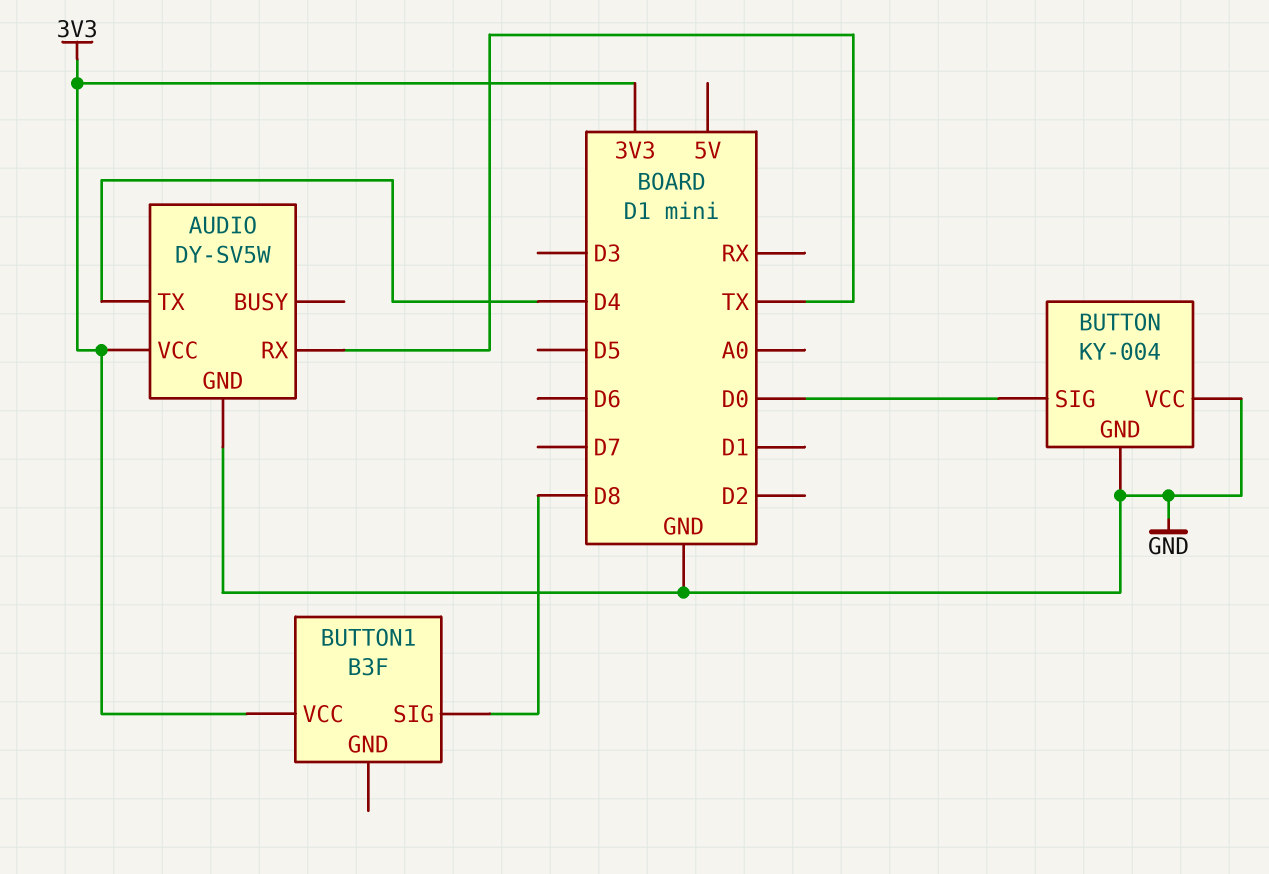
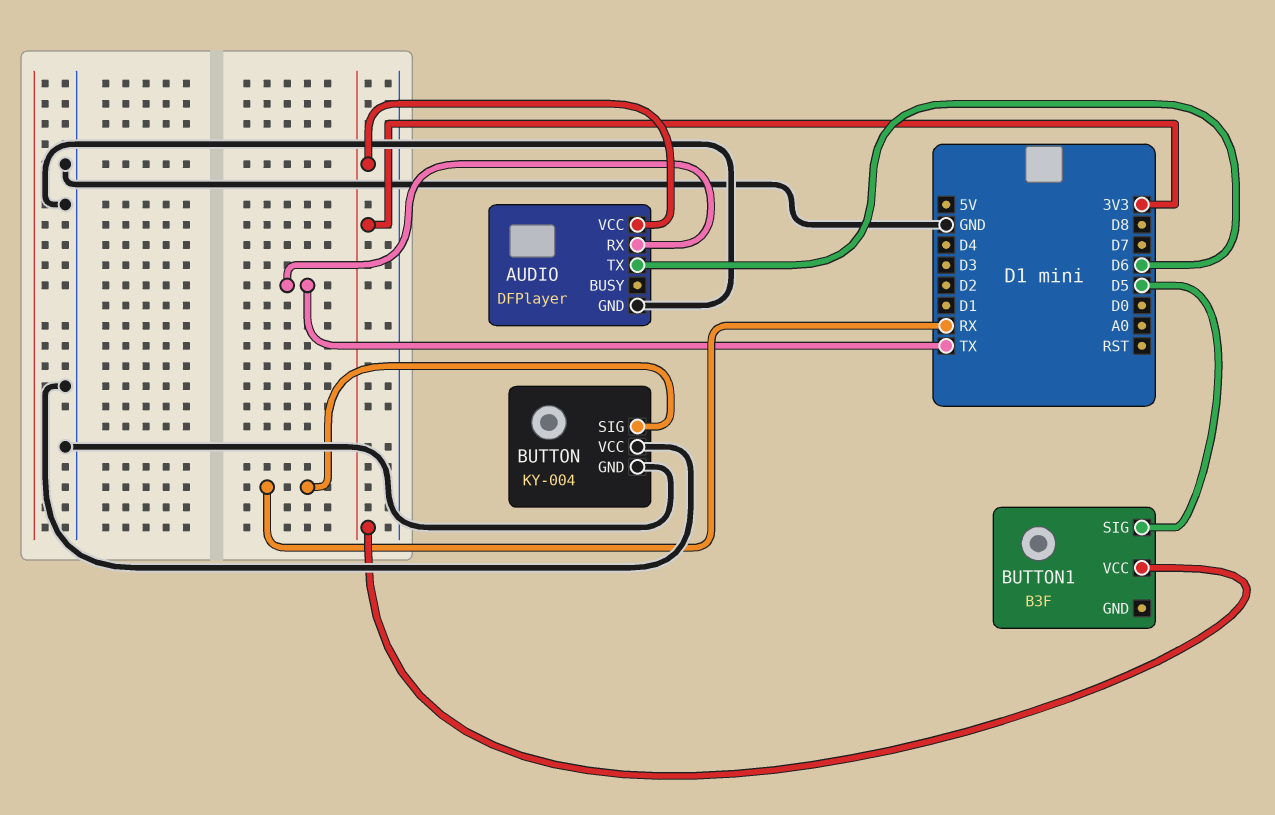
AUDIO: DY-SV5W -> DFPlayer
AUDIO pin TX: D4 -> D6
BUTTON pin SIG: D0 -> RX
BUTTON1 pin SIG: D8 -> D5

